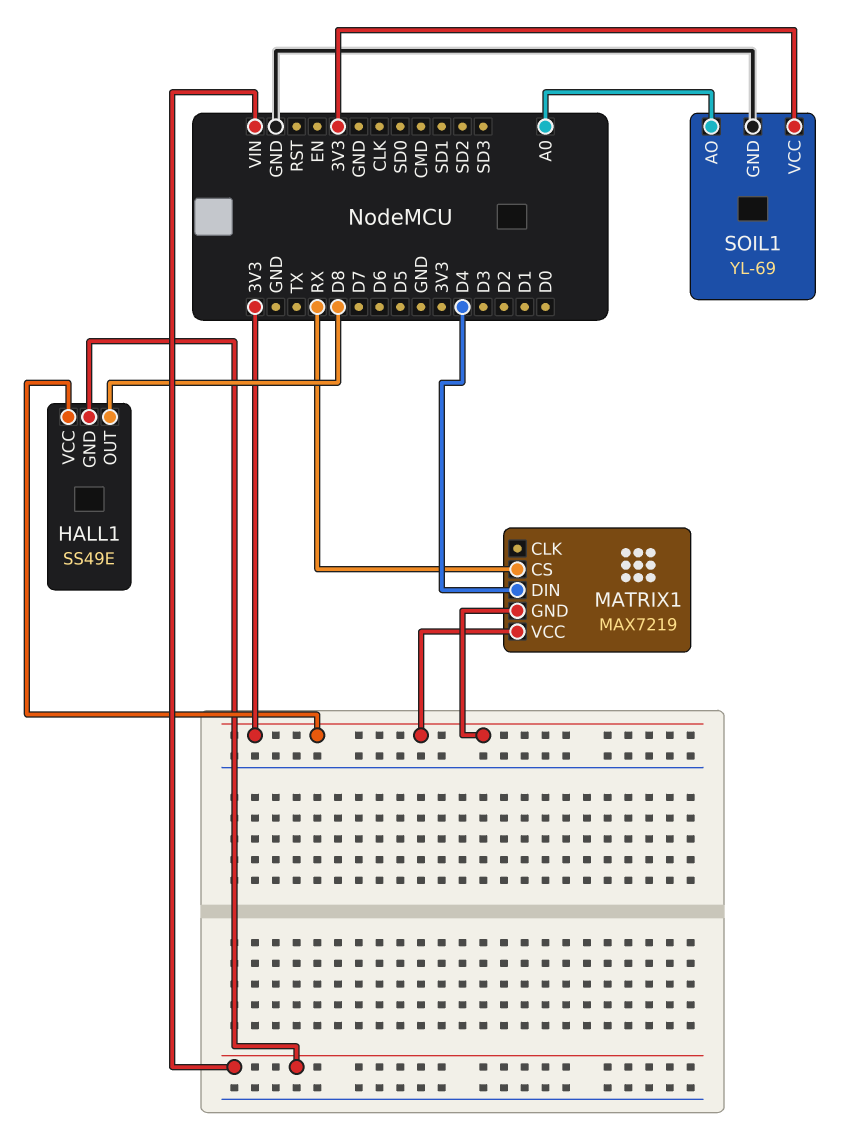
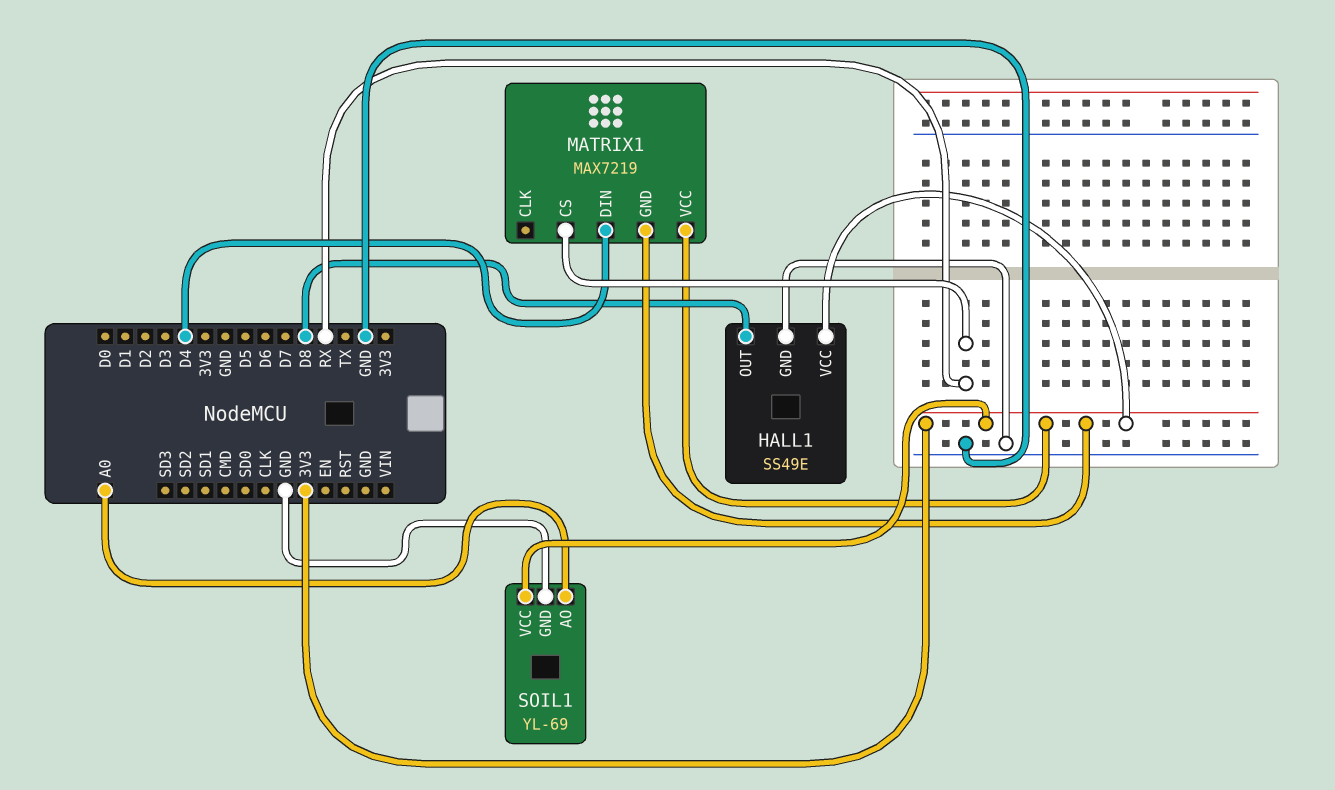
HALL1 pin GND: VIN -> GND

